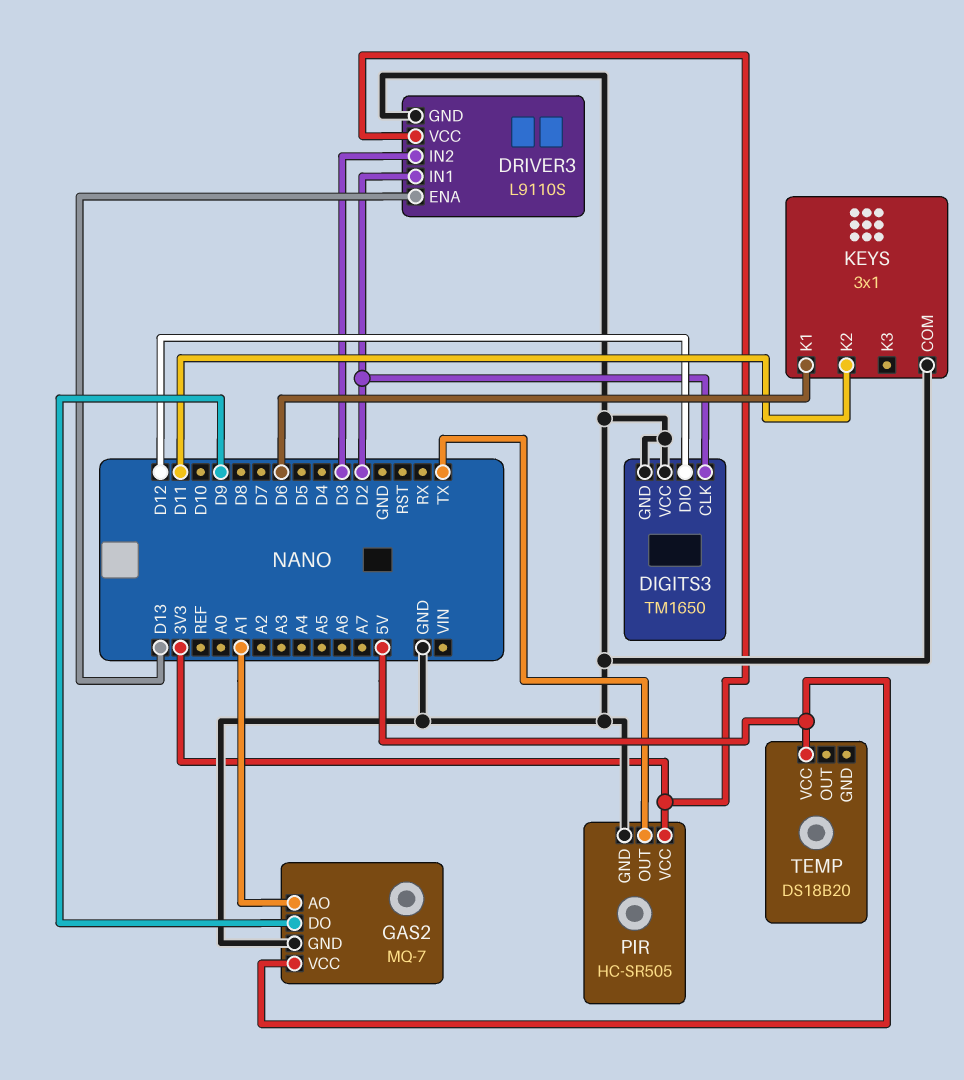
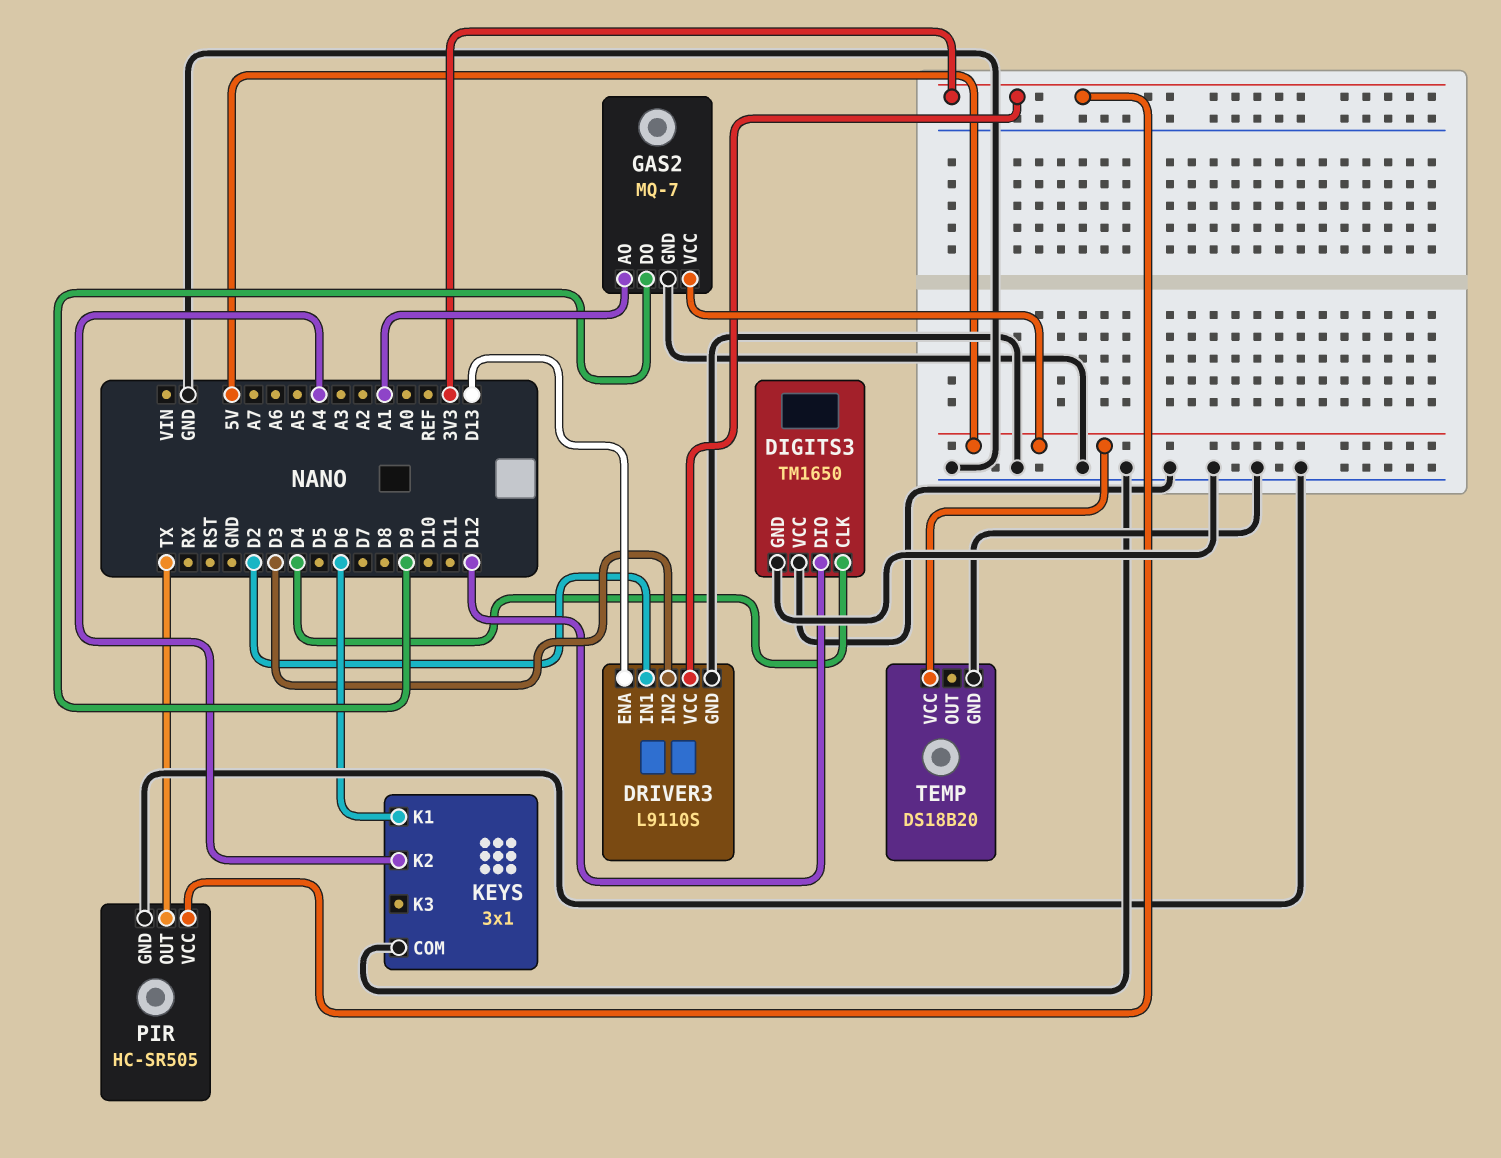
DIGITS3 pin CLK: D2 -> D4
KEYS pin K2: D11 -> A4
TEMP pin GND: none -> GND

